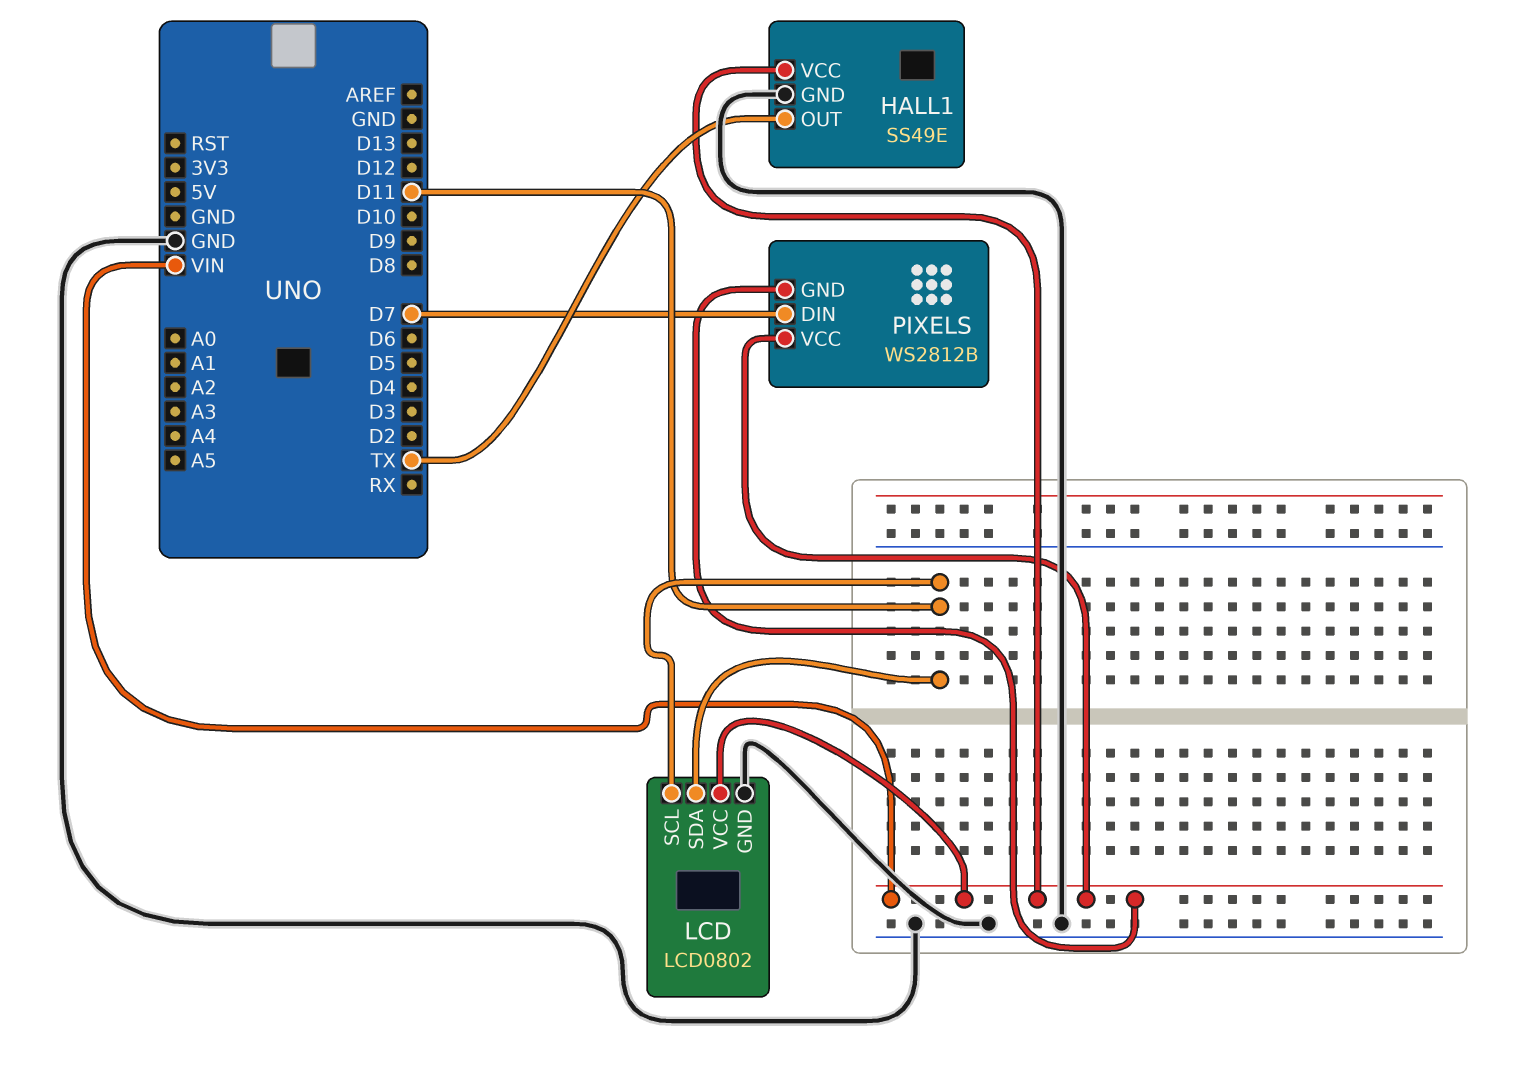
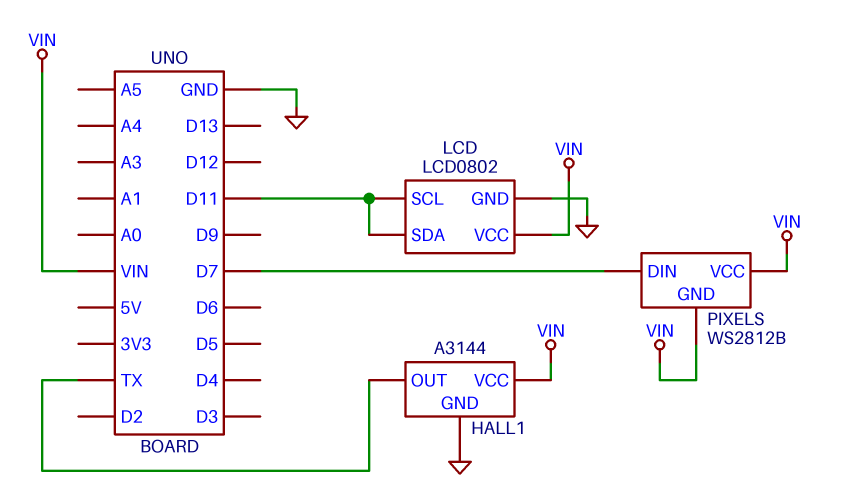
HALL1: SS49E -> A3144

